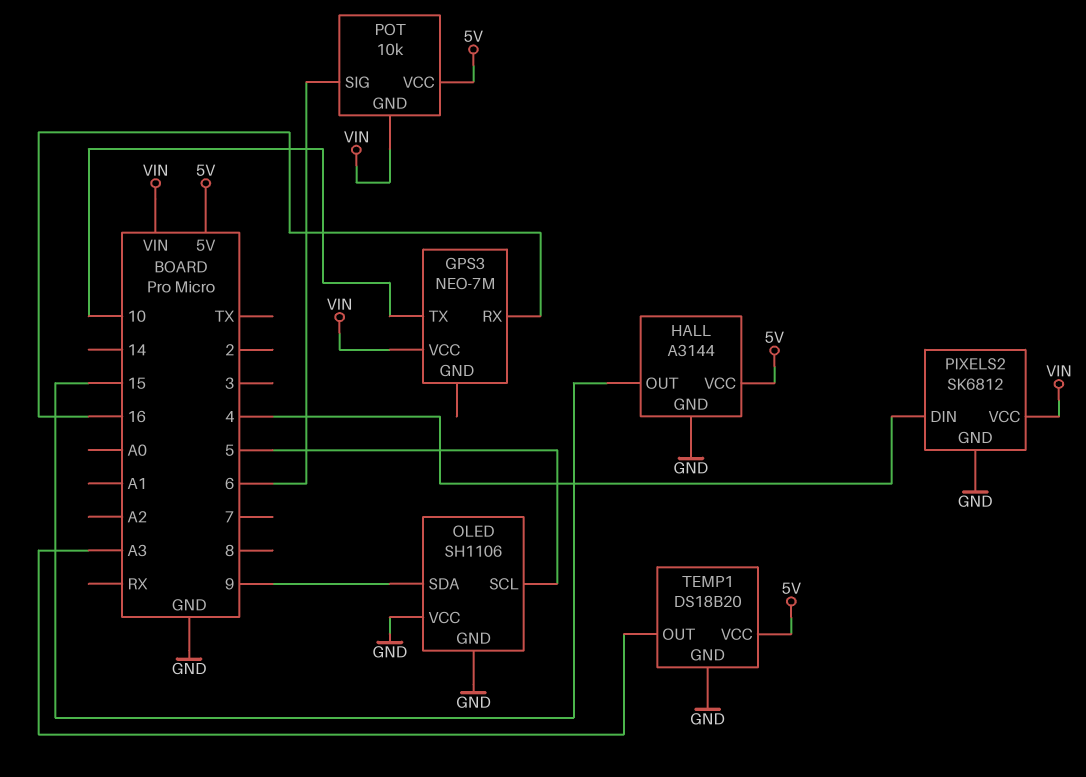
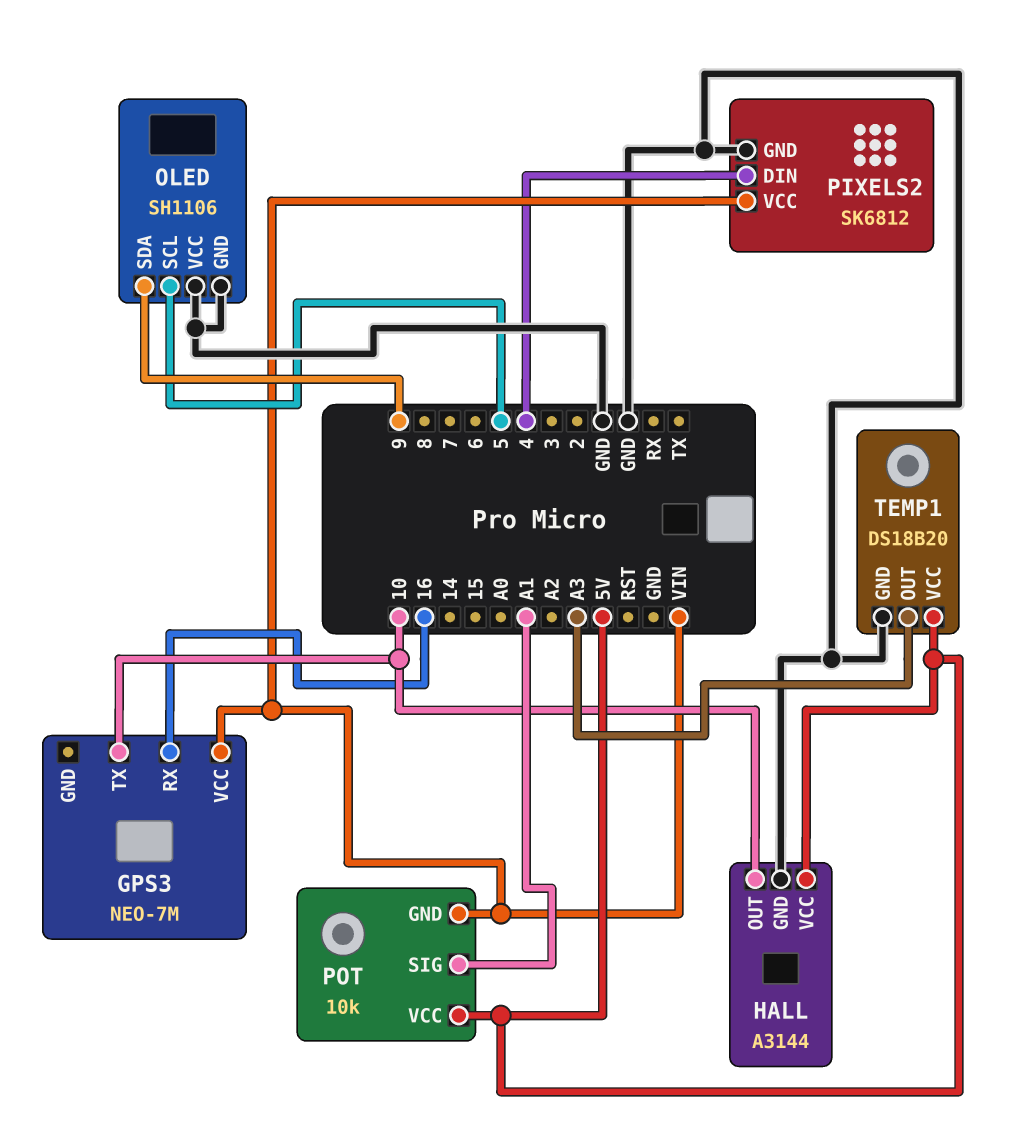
HALL pin OUT: 15 -> 10
POT pin SIG: 6 -> A1

